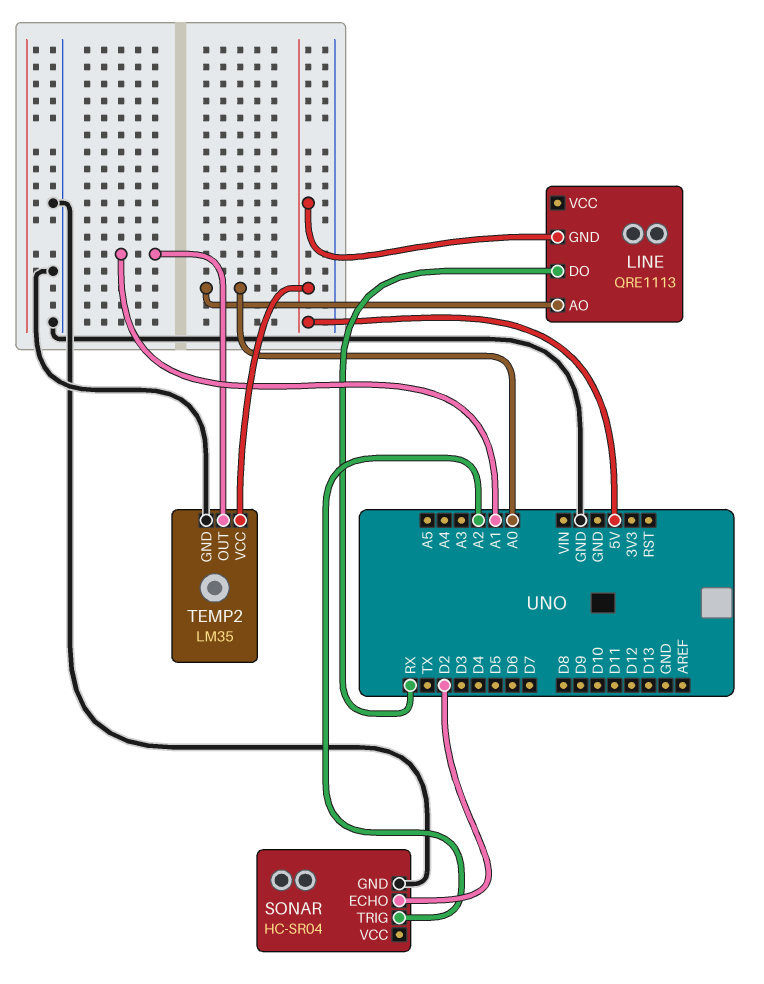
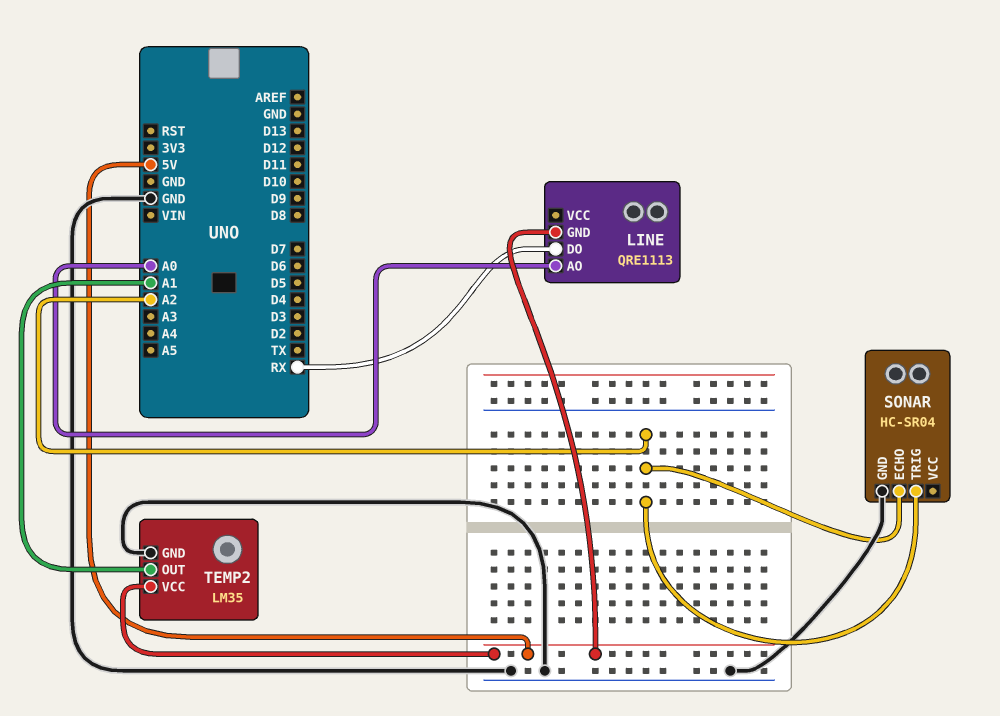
SONAR pin ECHO: D2 -> A2

